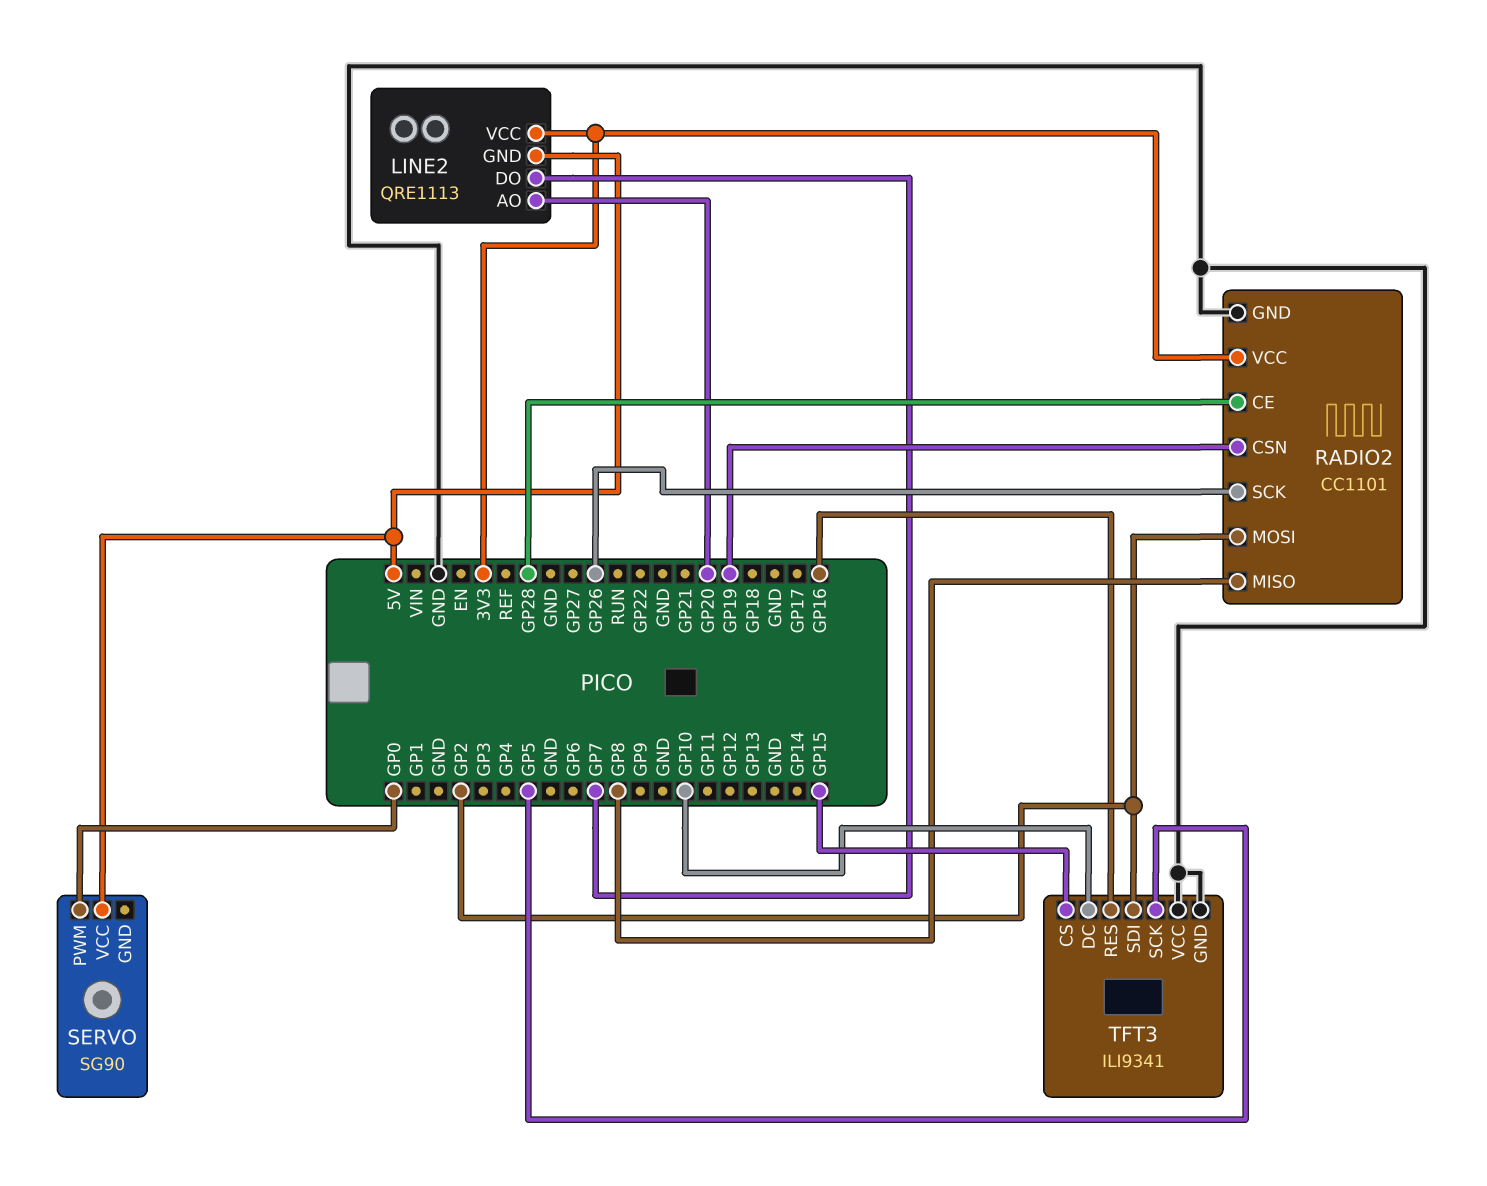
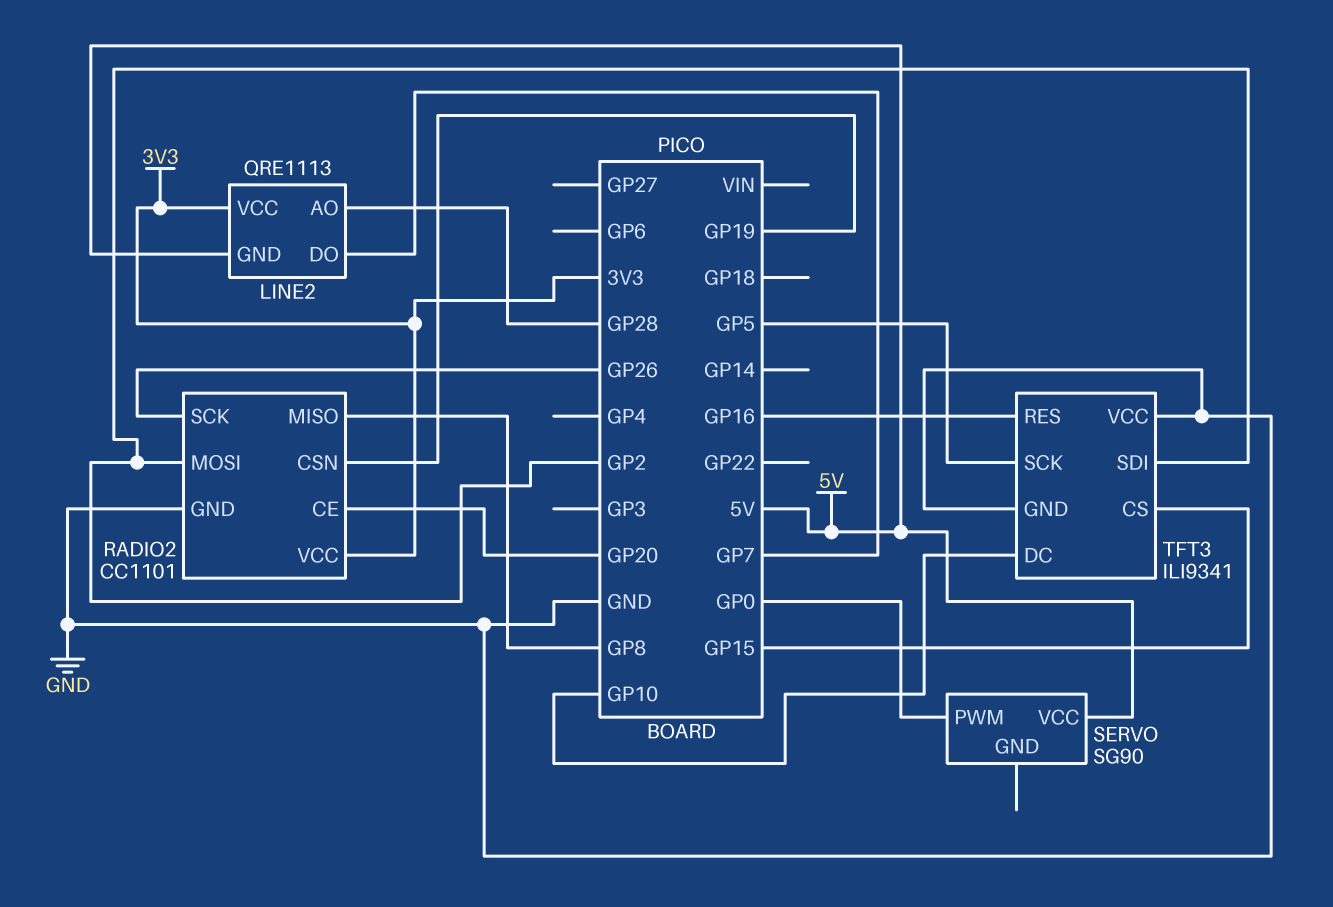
LINE2 pin AO: GP20 -> GP28
RADIO2 pin CE: GP28 -> GP20

